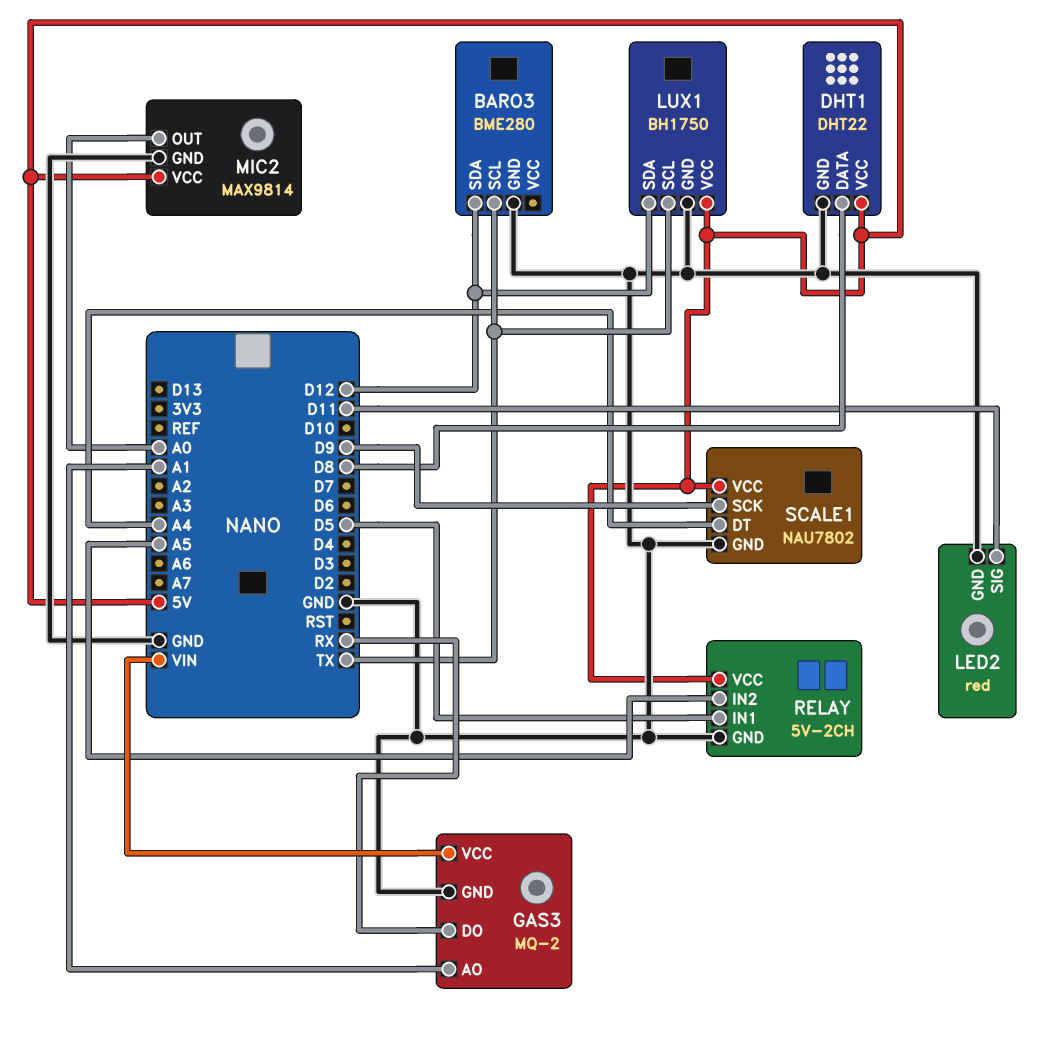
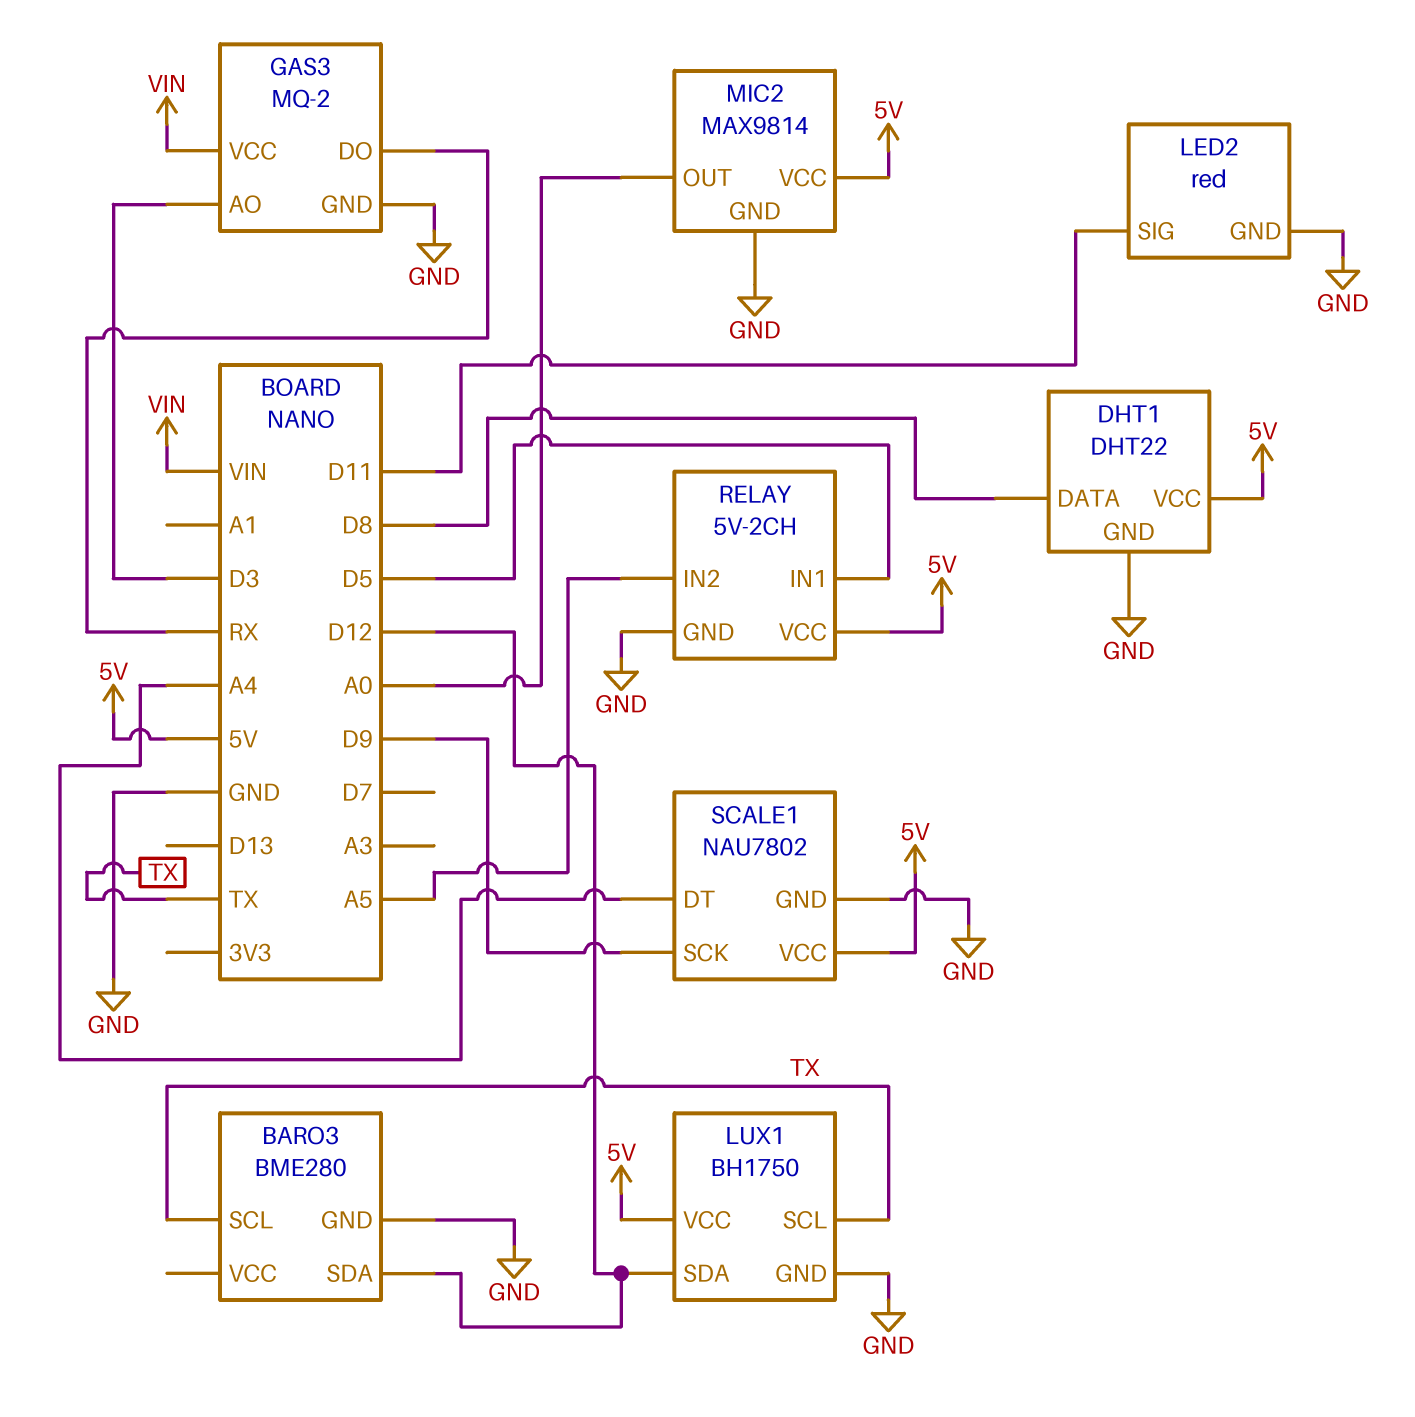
GAS3 pin AO: A1 -> D3

